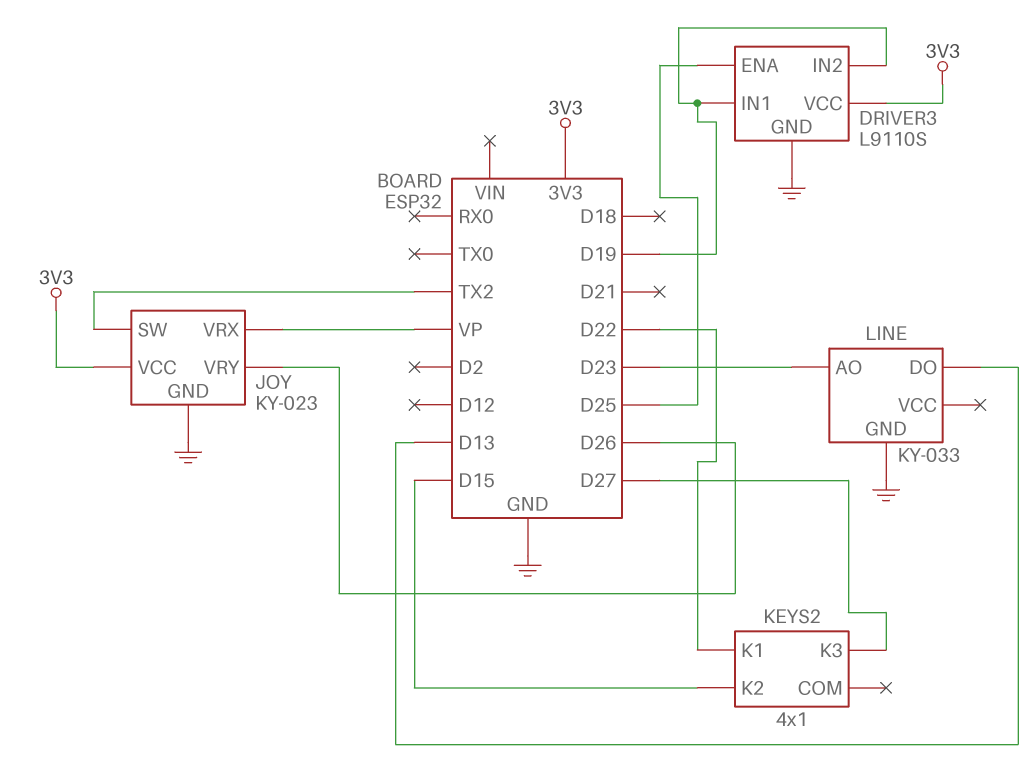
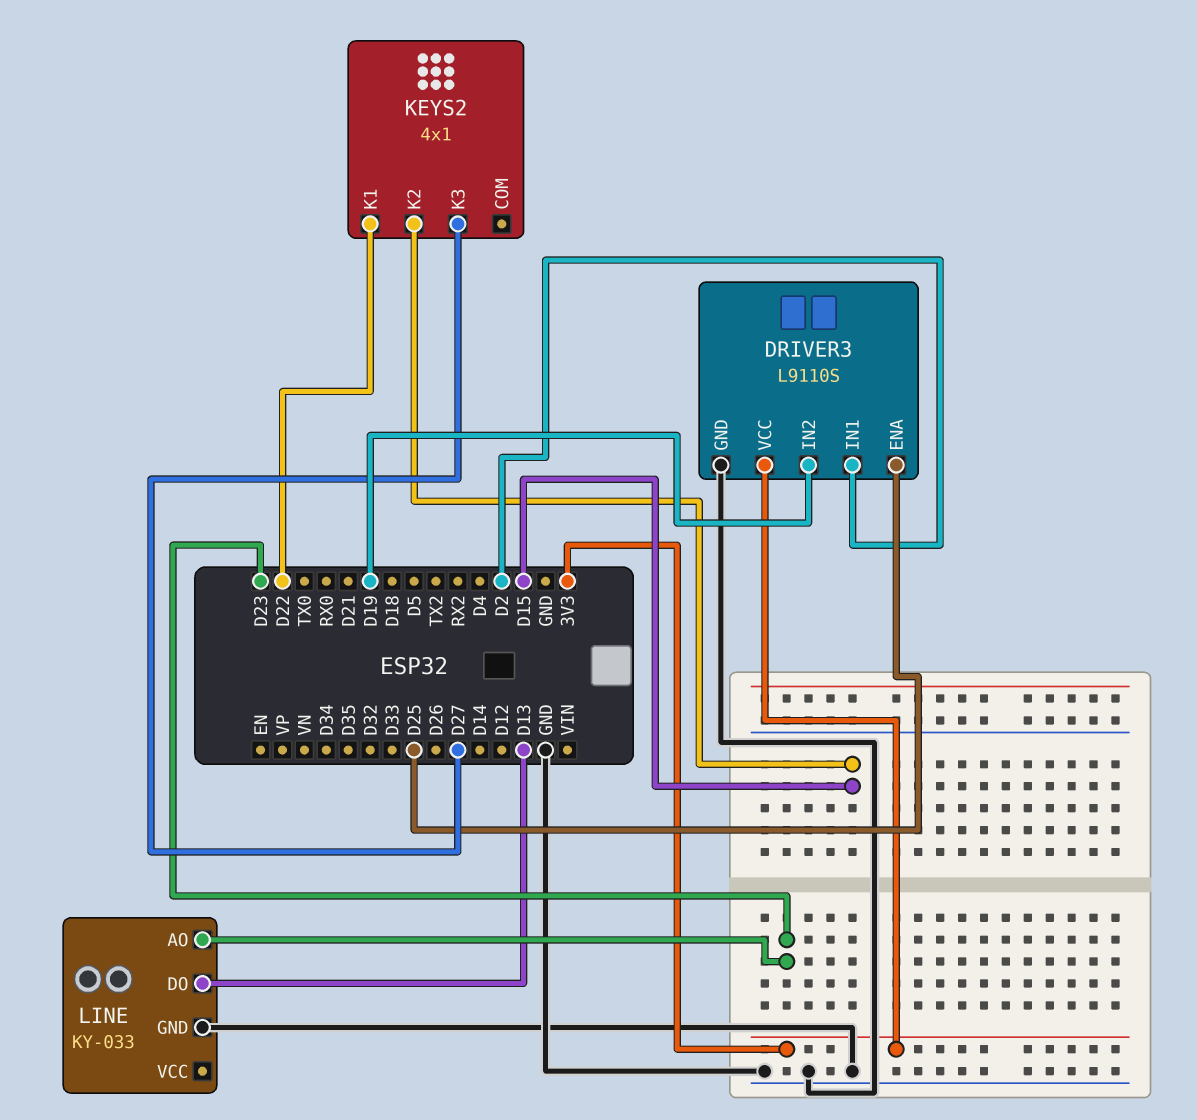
DRIVER3 pin IN1: D19 -> D2
JOY: KY-023 -> none
JOY pin GND: GND -> none
JOY pin SW: TX2 -> none
JOY pin VCC: 3V3 -> none
JOY pin VRX: VP -> none
JOY pin VRY: D26 -> none

